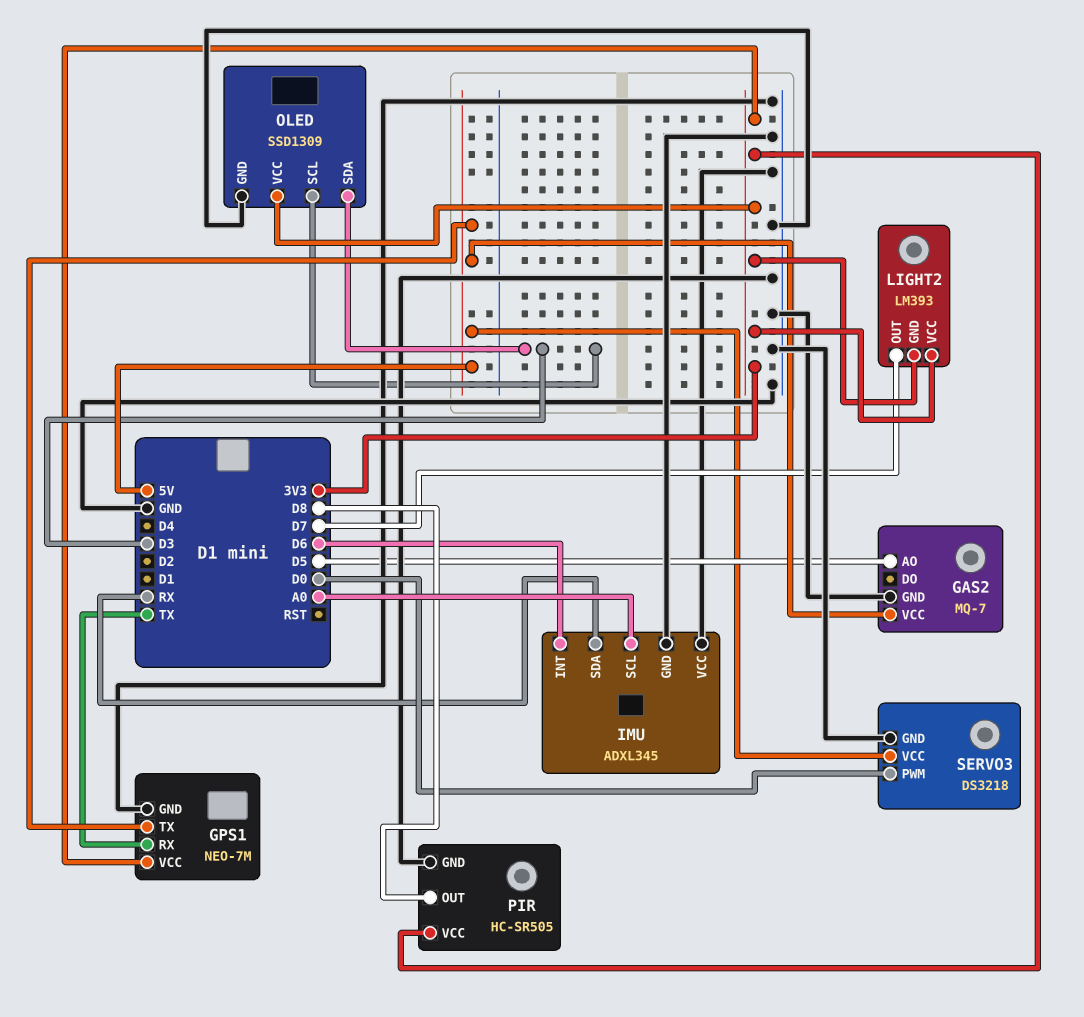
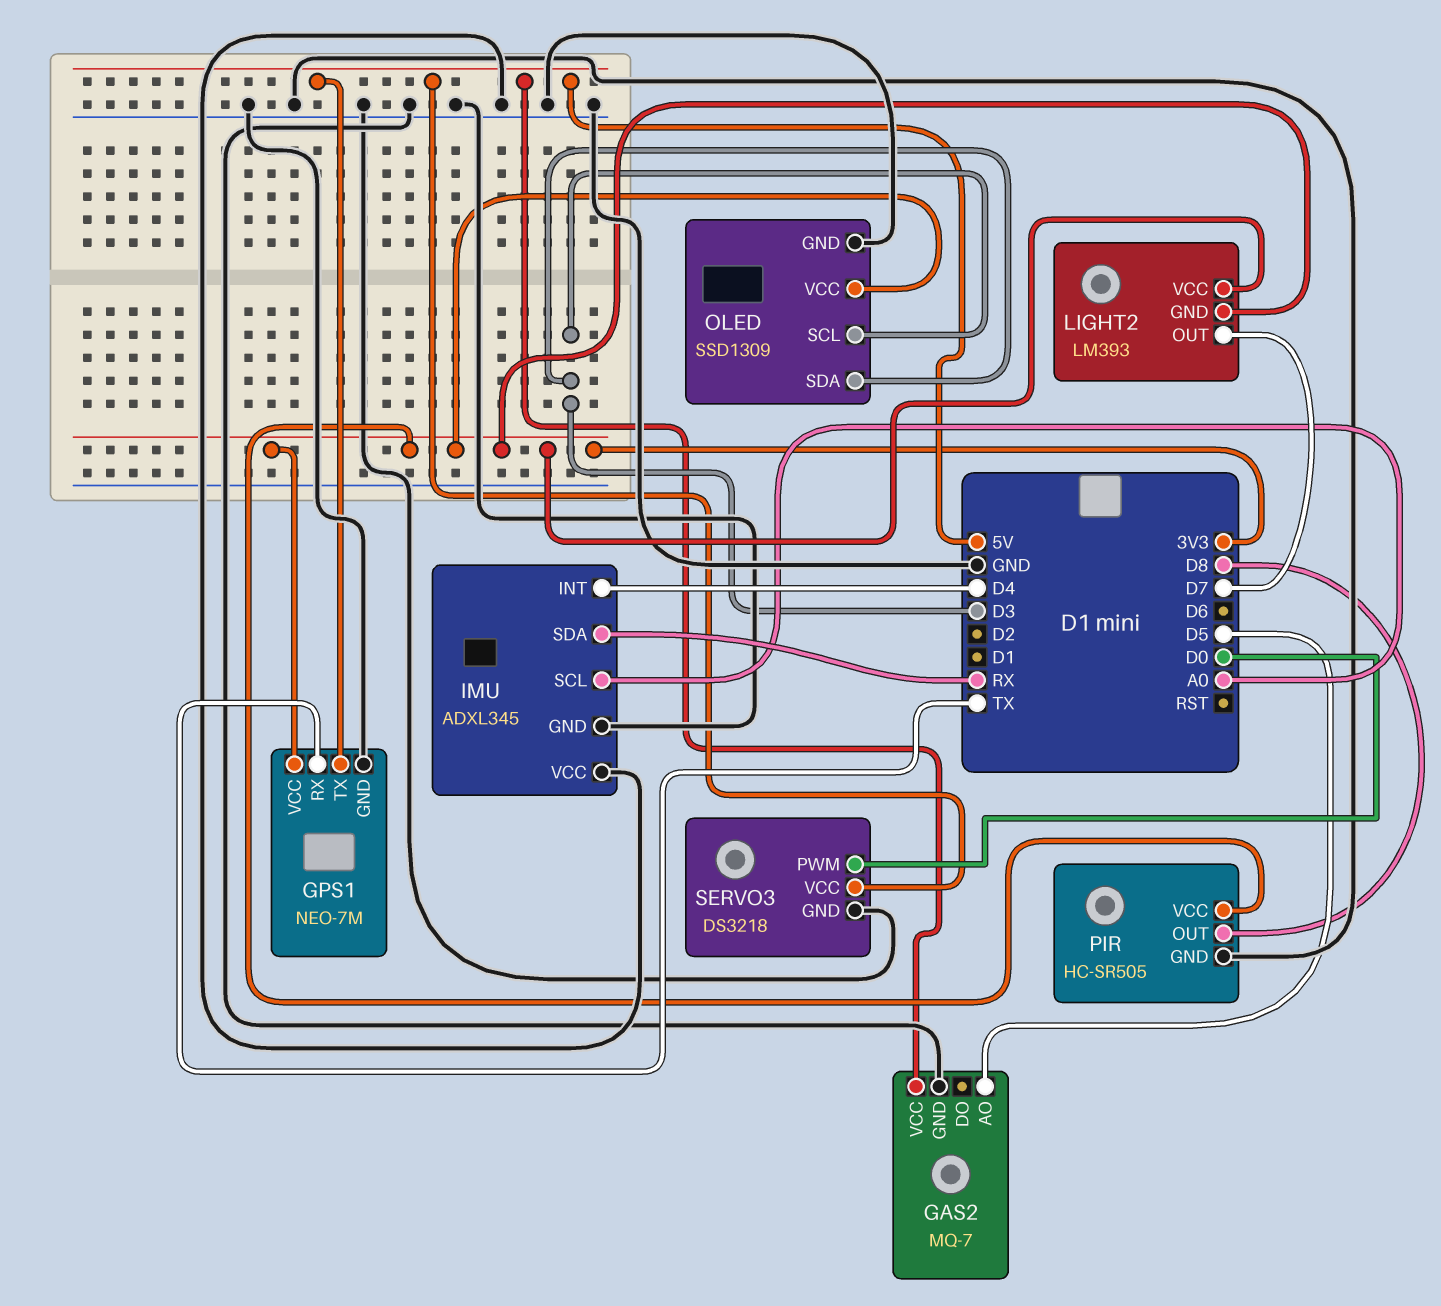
IMU pin INT: D6 -> D4

